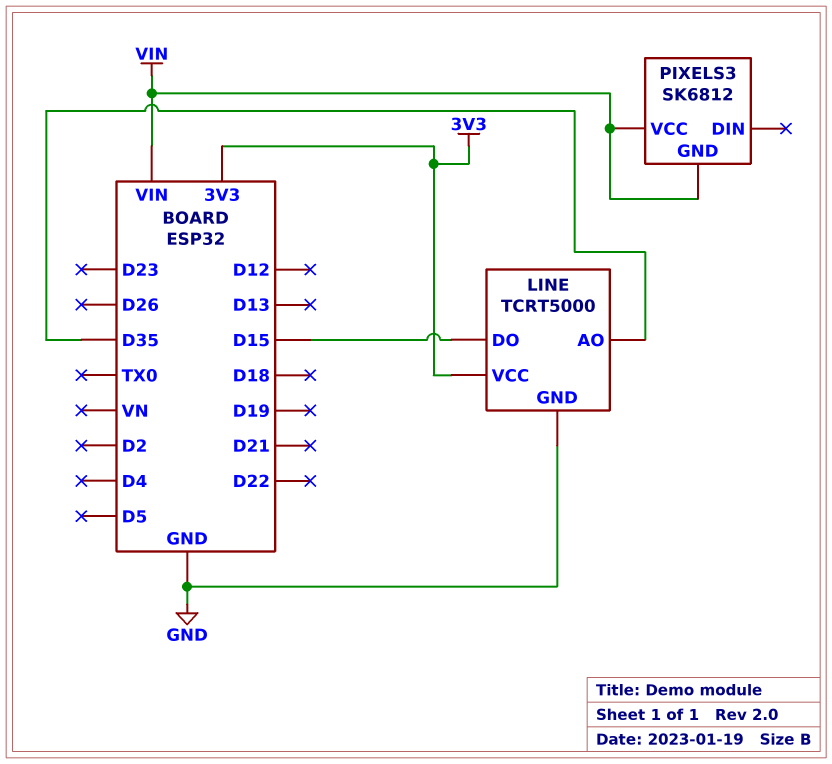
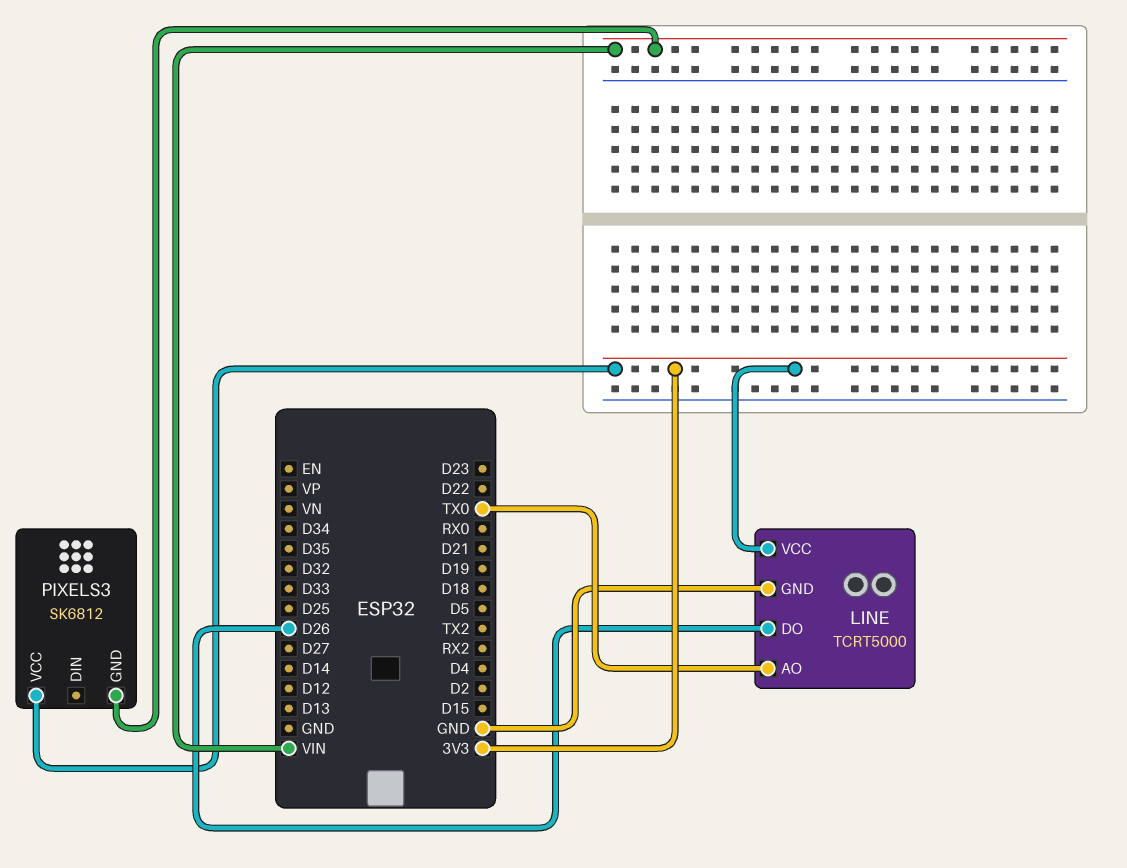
LINE pin AO: D35 -> TX0
LINE pin DO: D15 -> D26
PIXELS3 pin VCC: VIN -> 3V3

